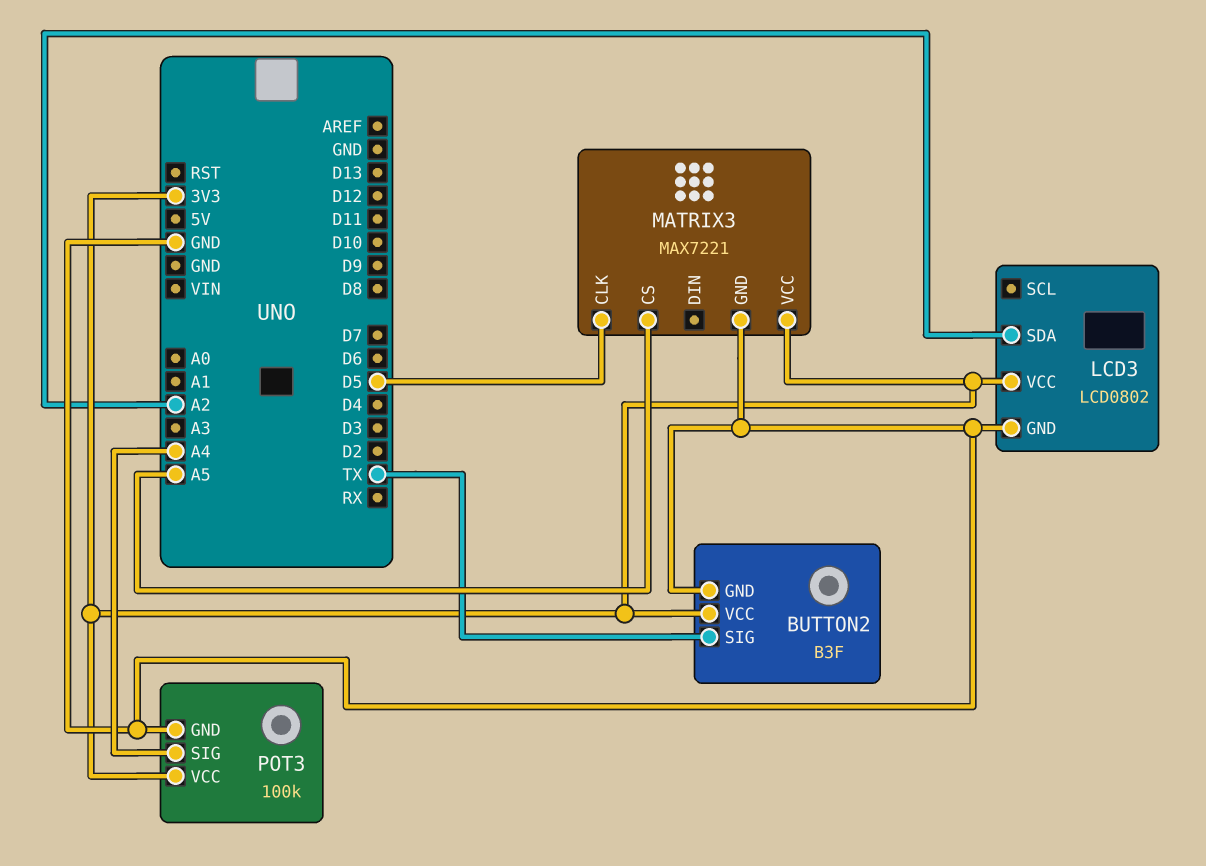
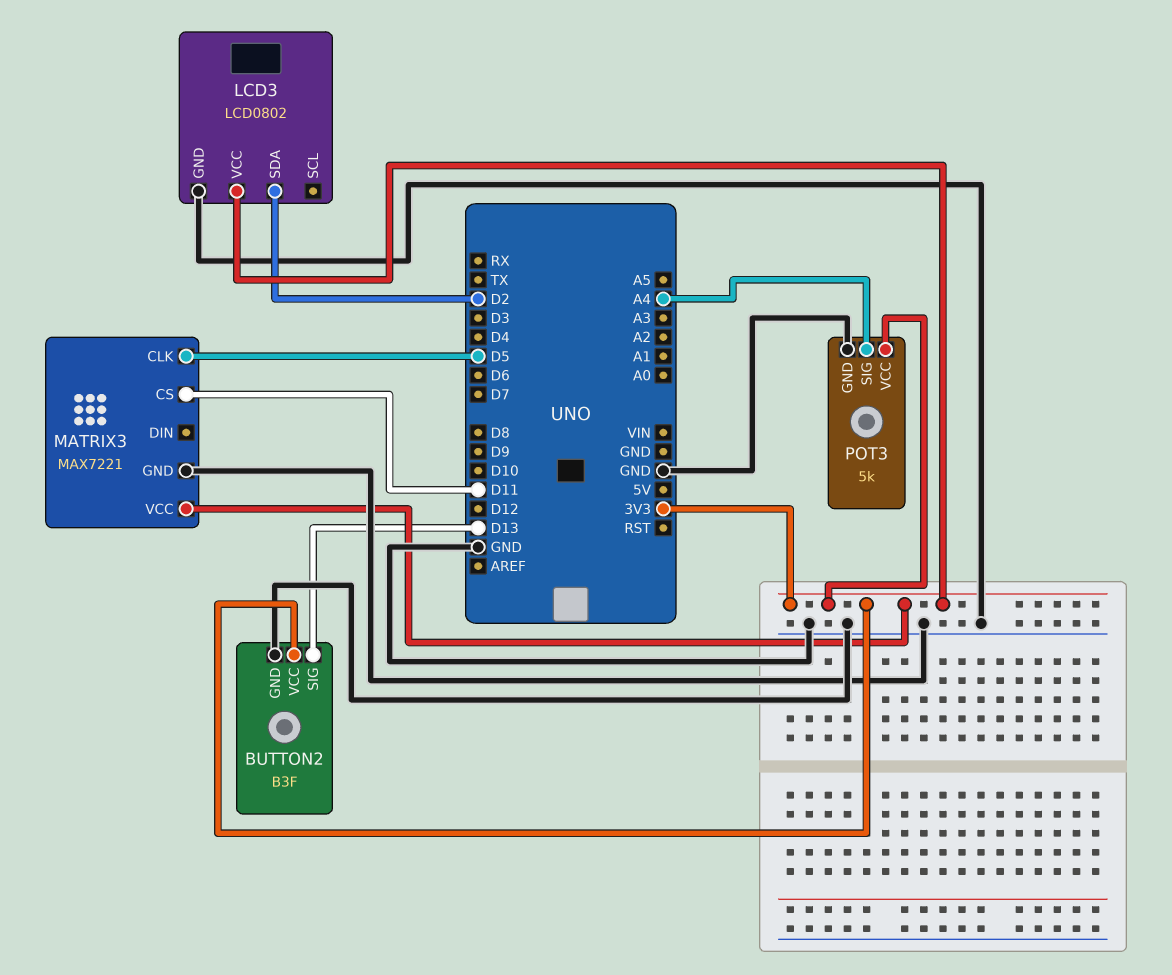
BUTTON2 pin SIG: TX -> D13
LCD3 pin SDA: A2 -> D2
MATRIX3 pin CS: A5 -> D11
POT3: 100k -> 5k

